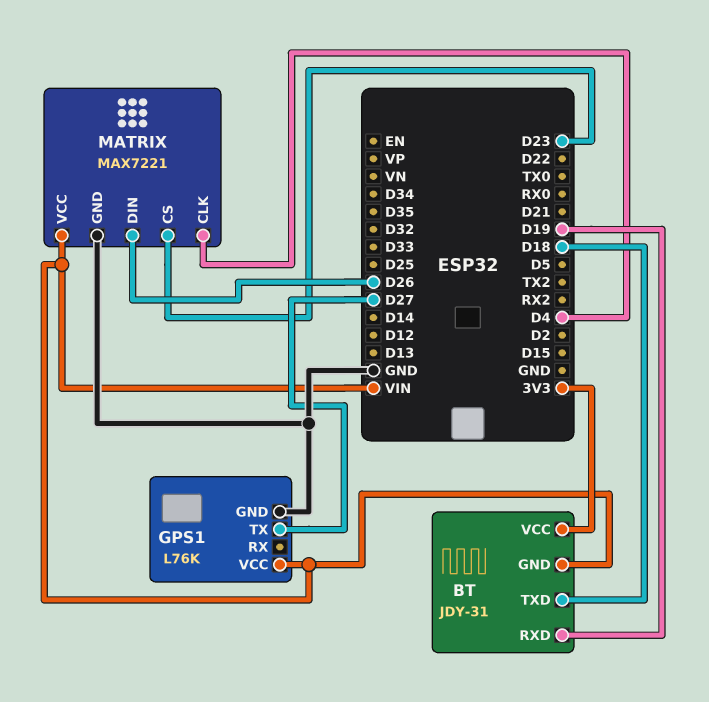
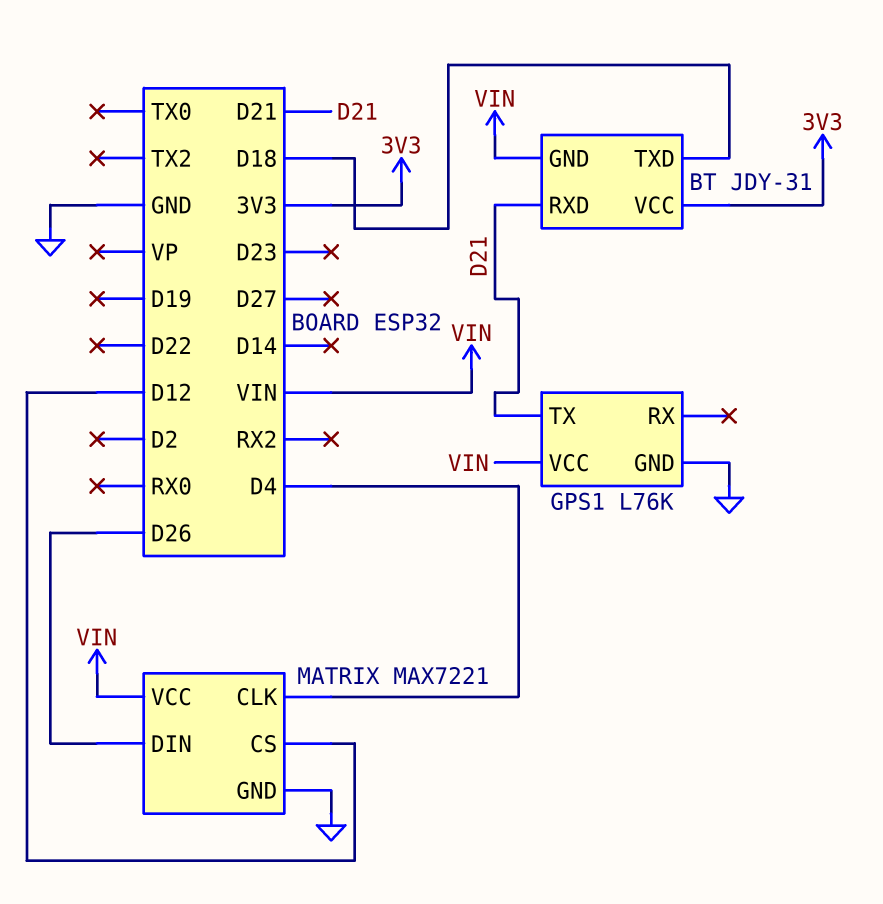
BT pin RXD: D19 -> D21
GPS1 pin TX: D27 -> D21
MATRIX pin CS: D23 -> D12

